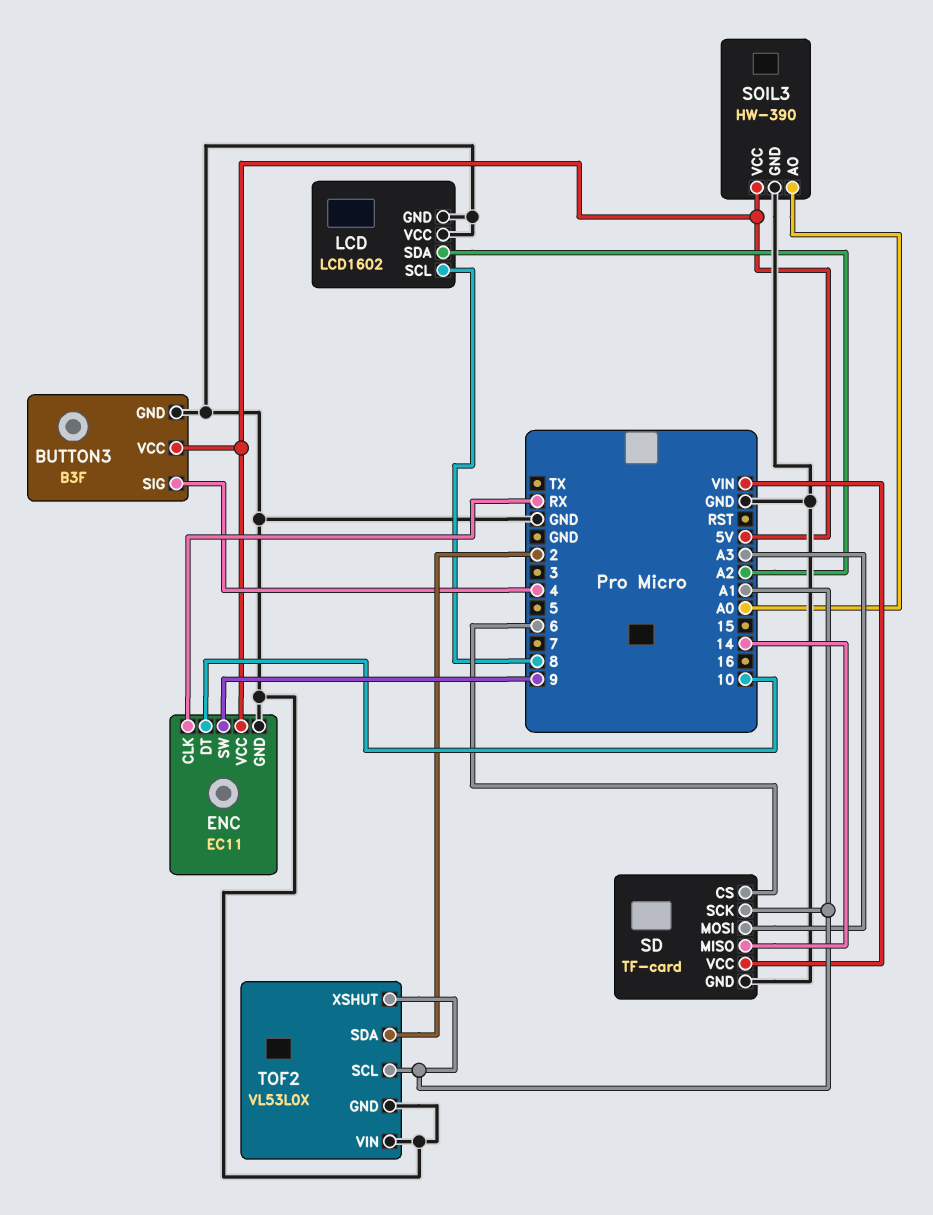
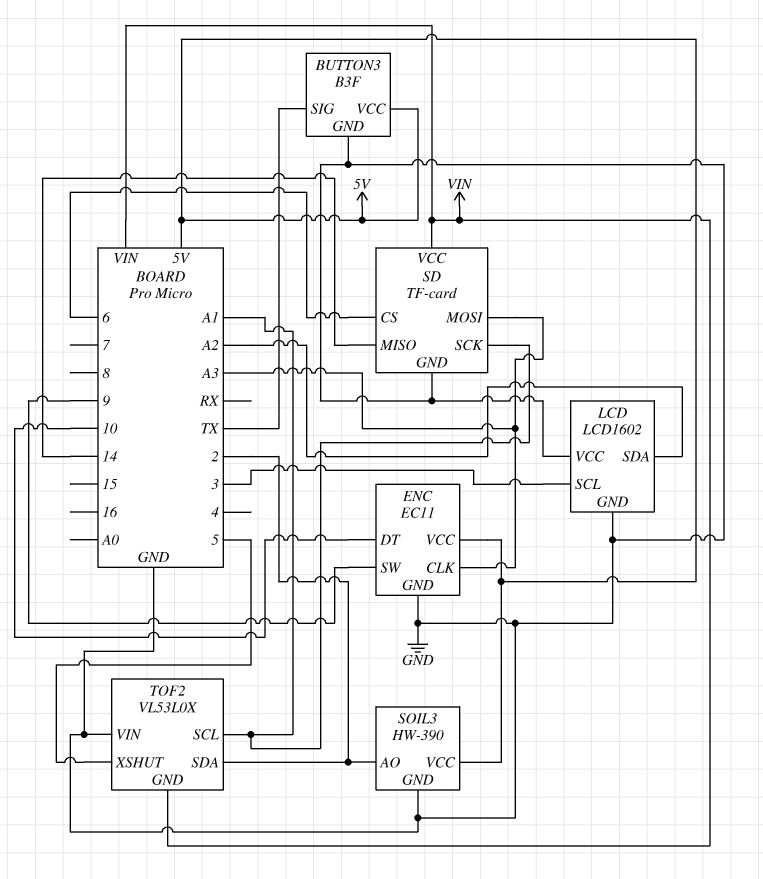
BUTTON3 pin SIG: 4 -> TX
ENC pin CLK: RX -> A3
LCD pin SCL: 8 -> 3
SOIL3 pin AO: A0 -> 2
TOF2 pin GND: GND -> VIN
TOF2 pin XSHUT: A1 -> 5

